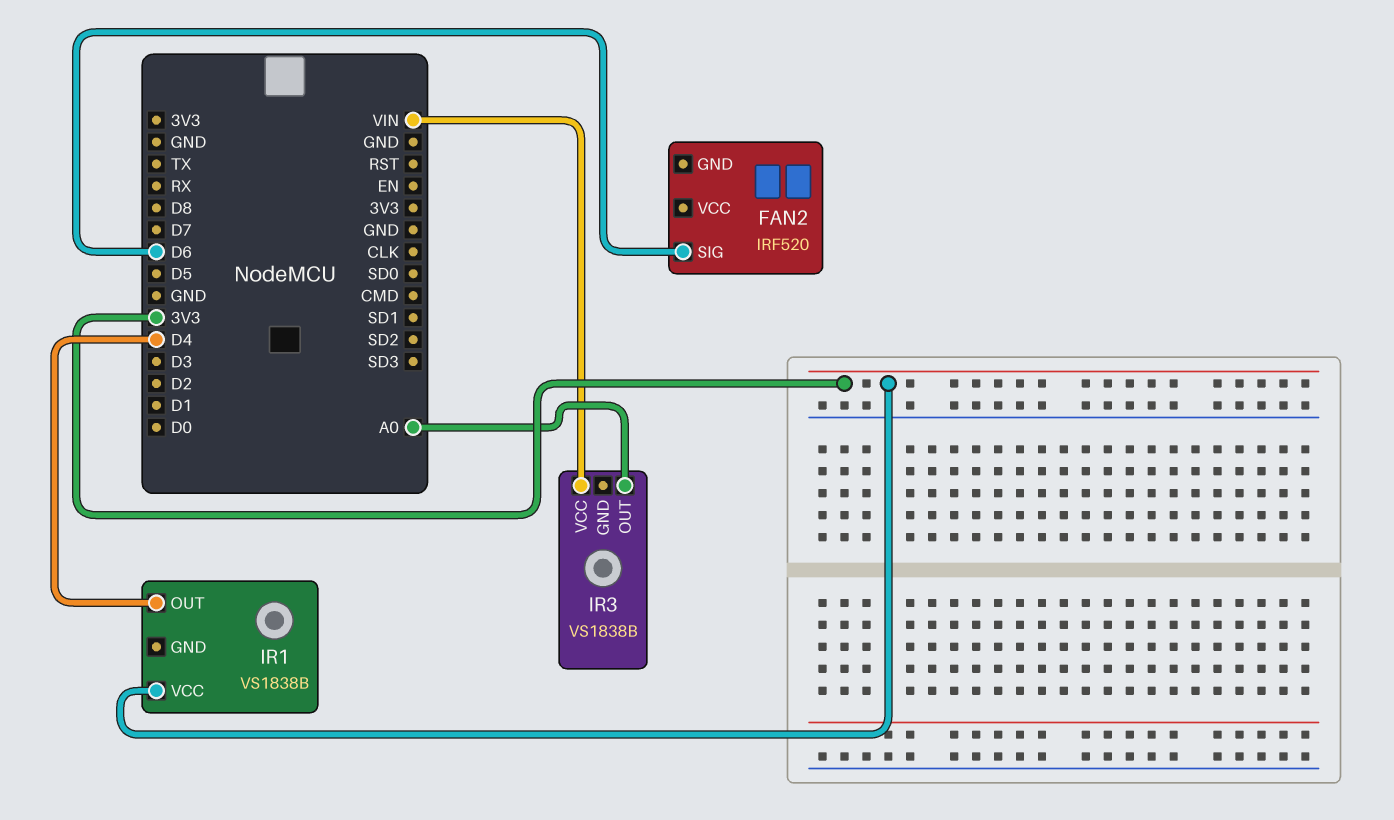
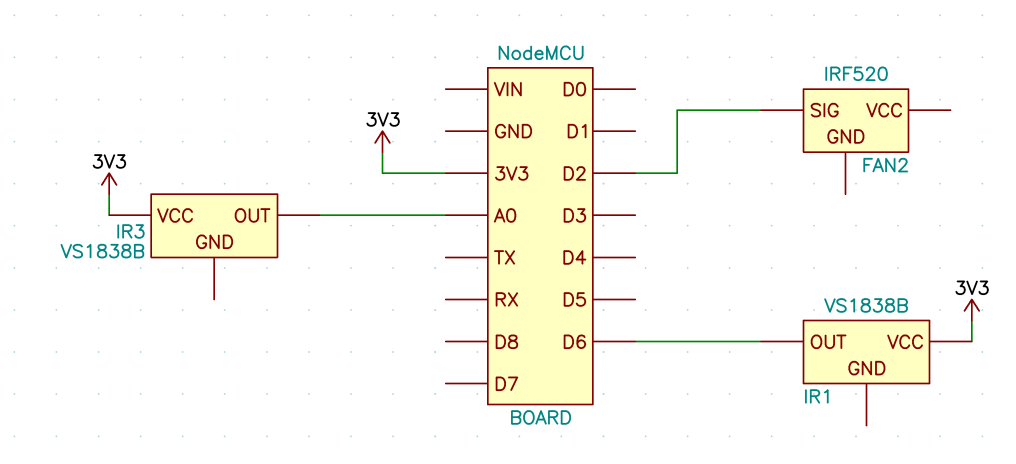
FAN2 pin SIG: D6 -> D2
IR1 pin OUT: D4 -> D6
IR3 pin VCC: VIN -> 3V3

